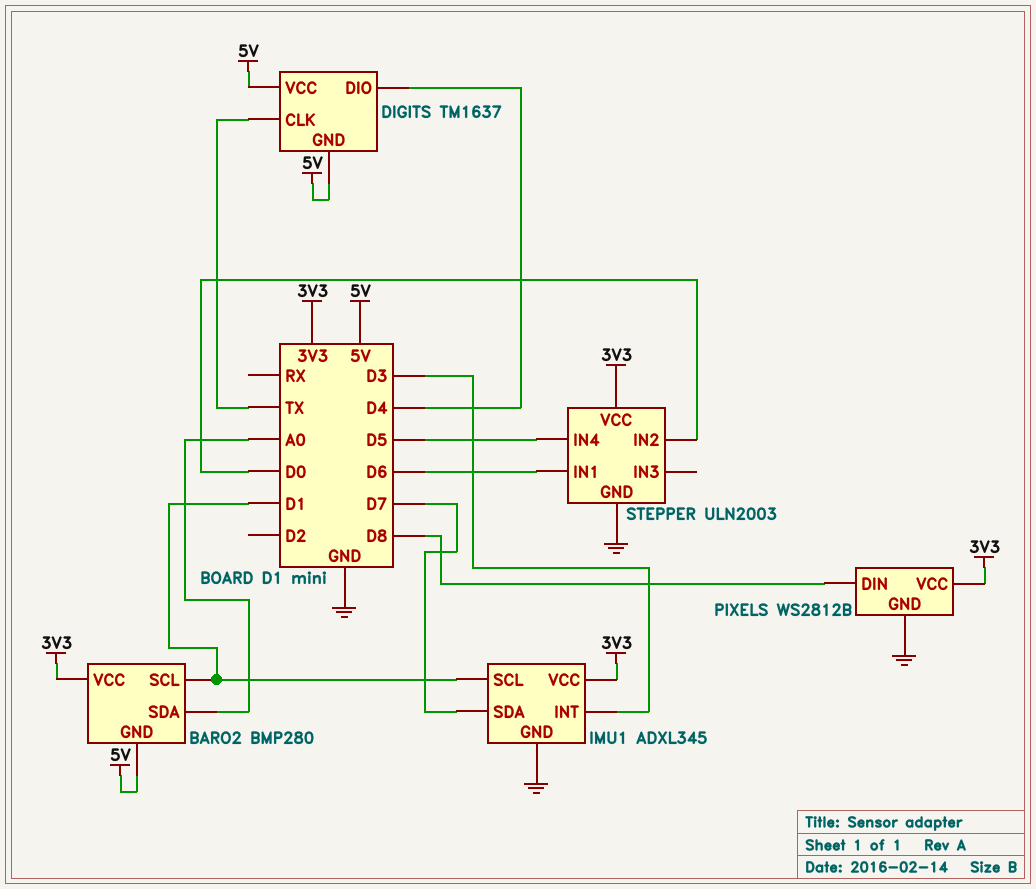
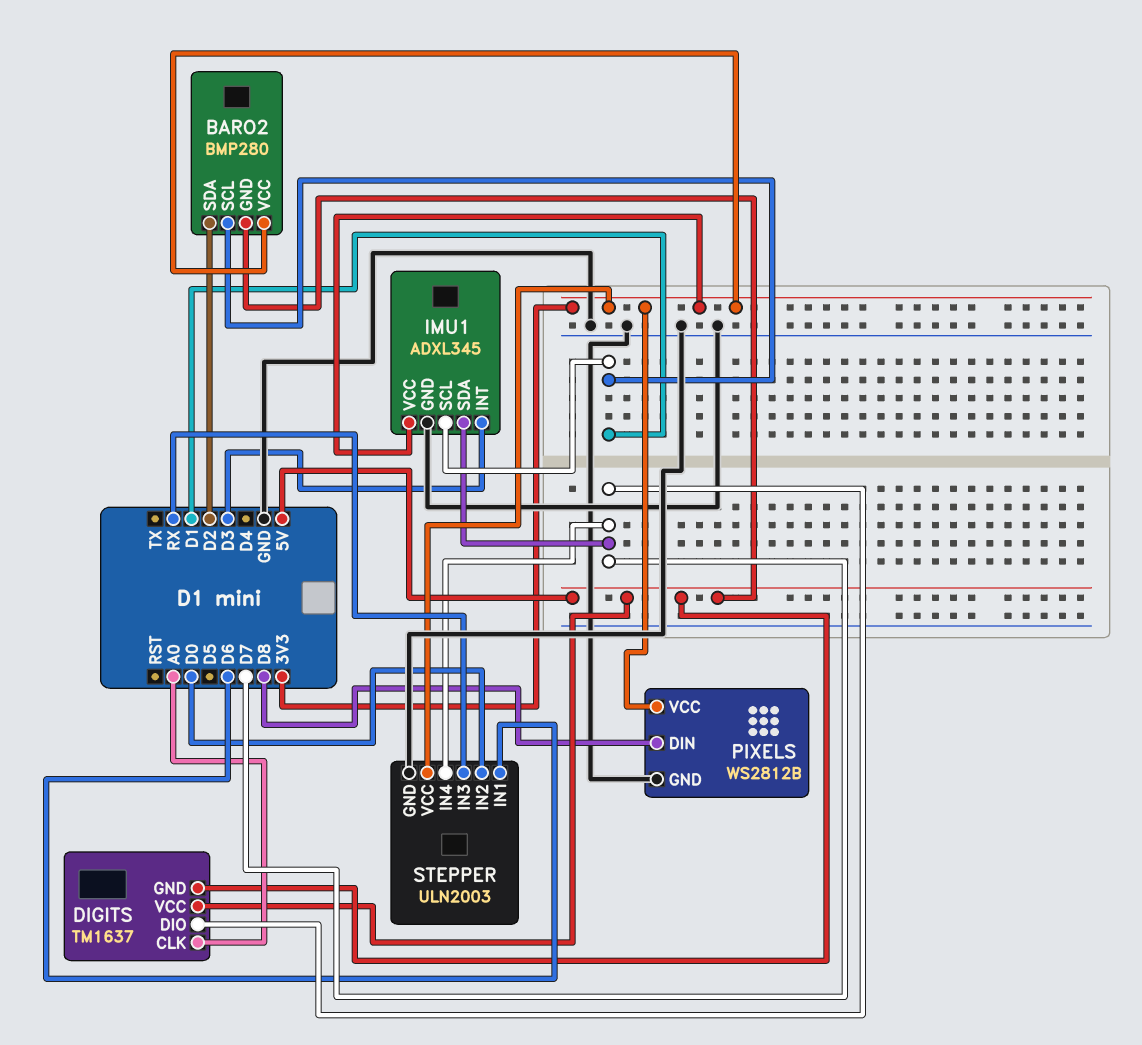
BARO2 pin SDA: A0 -> D2
DIGITS pin CLK: TX -> A0
DIGITS pin DIO: D4 -> D7
STEPPER pin IN3: none -> RX
STEPPER pin IN4: D5 -> D7

